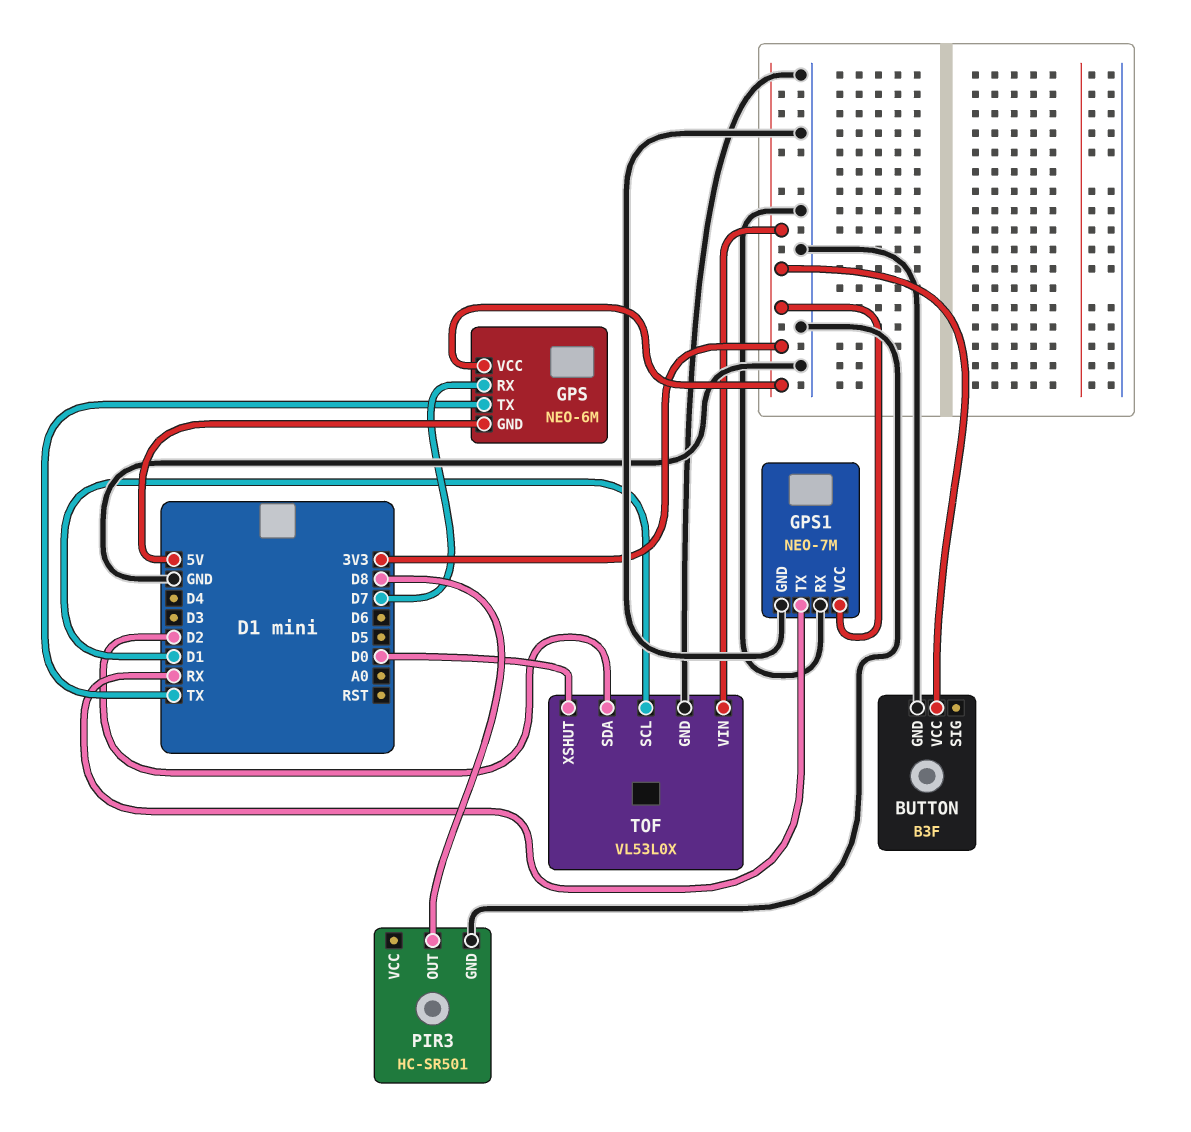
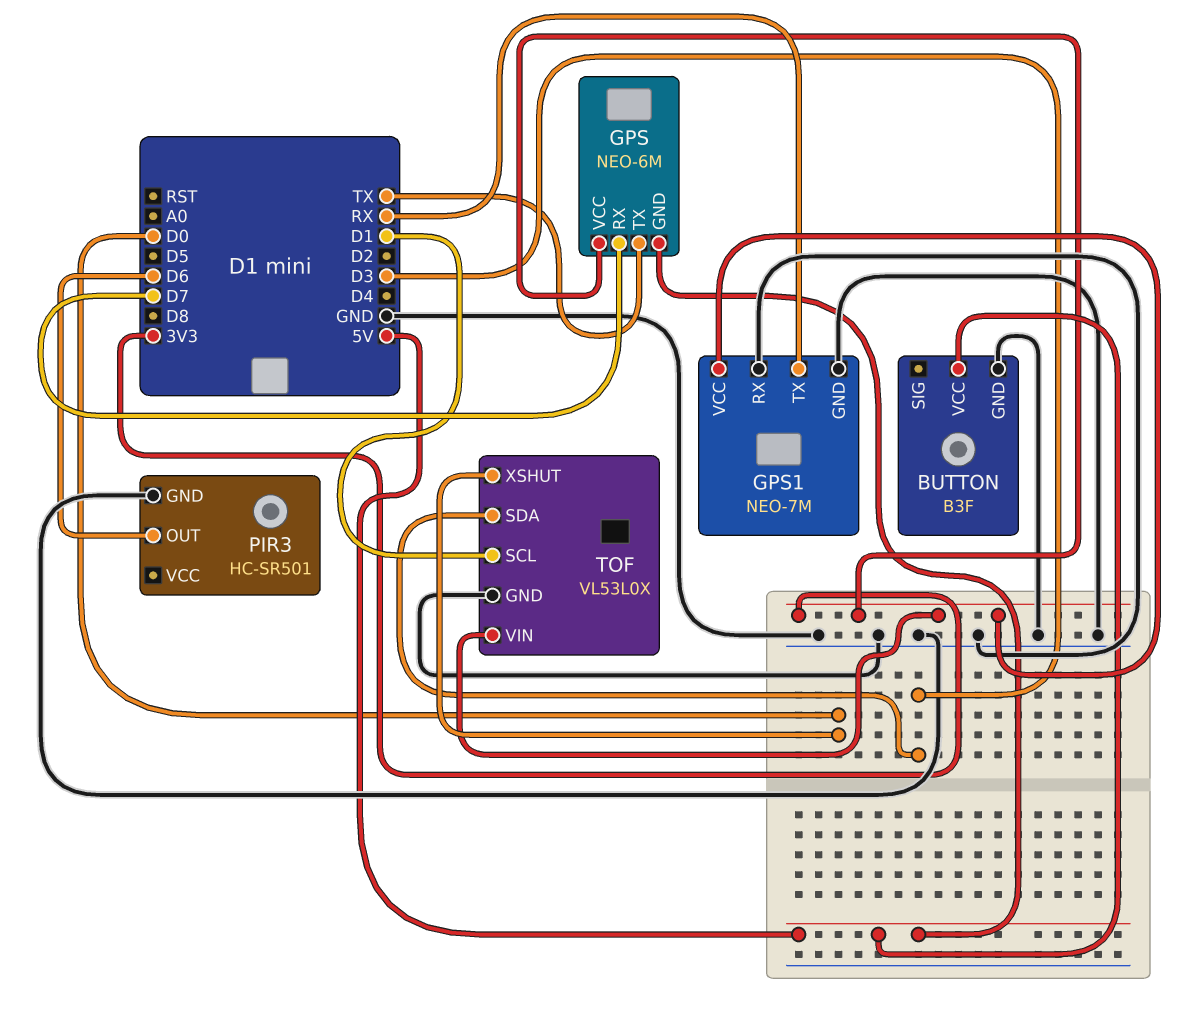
BUTTON pin VCC: 3V3 -> 5V
PIR3 pin OUT: D8 -> D6
TOF pin SDA: D2 -> D3

